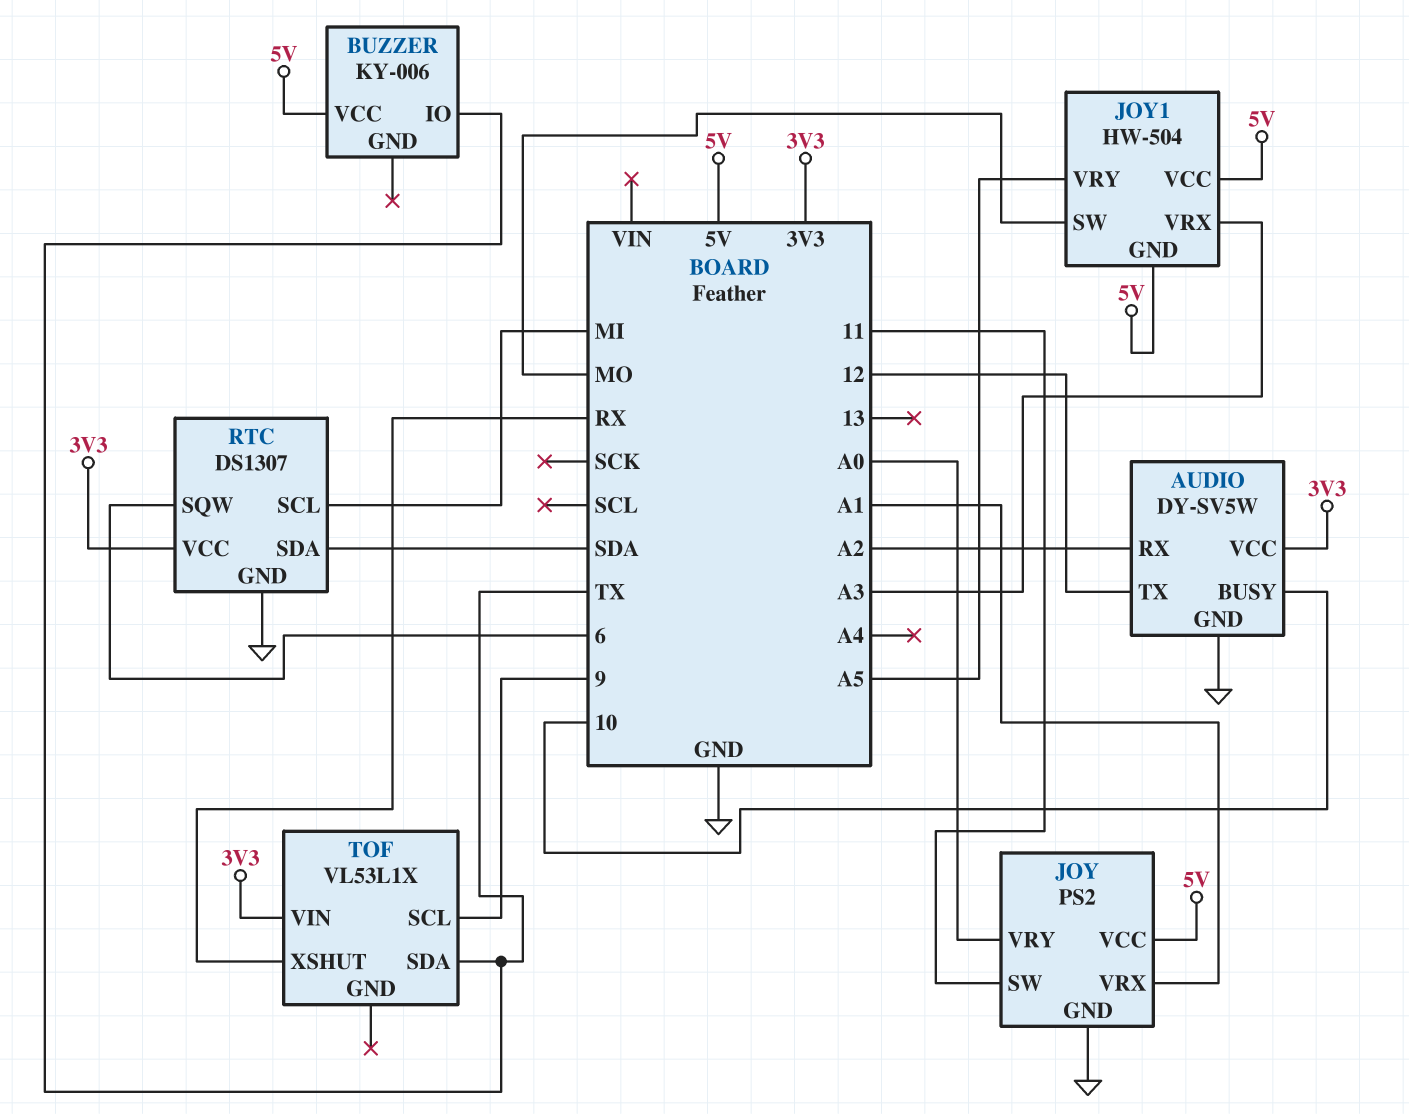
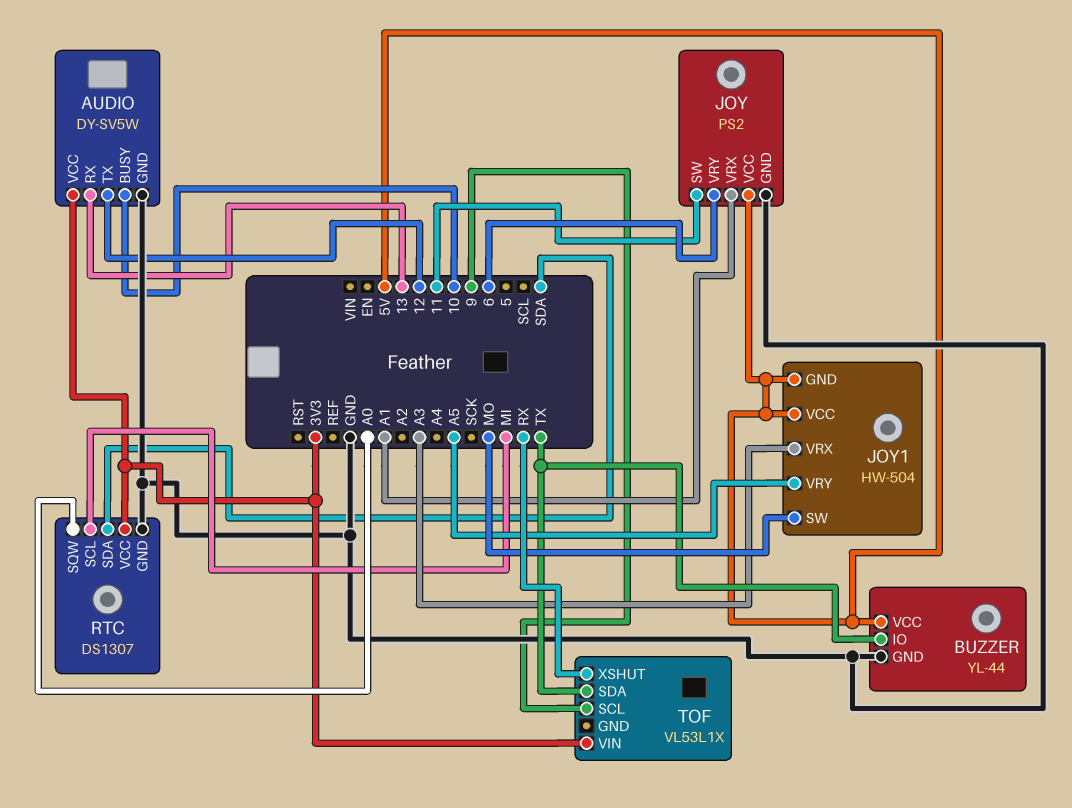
AUDIO pin RX: A2 -> 13
BUZZER: KY-006 -> YL-44
BUZZER pin GND: none -> GND
JOY pin VRY: A0 -> 6
RTC pin SQW: 6 -> A0

